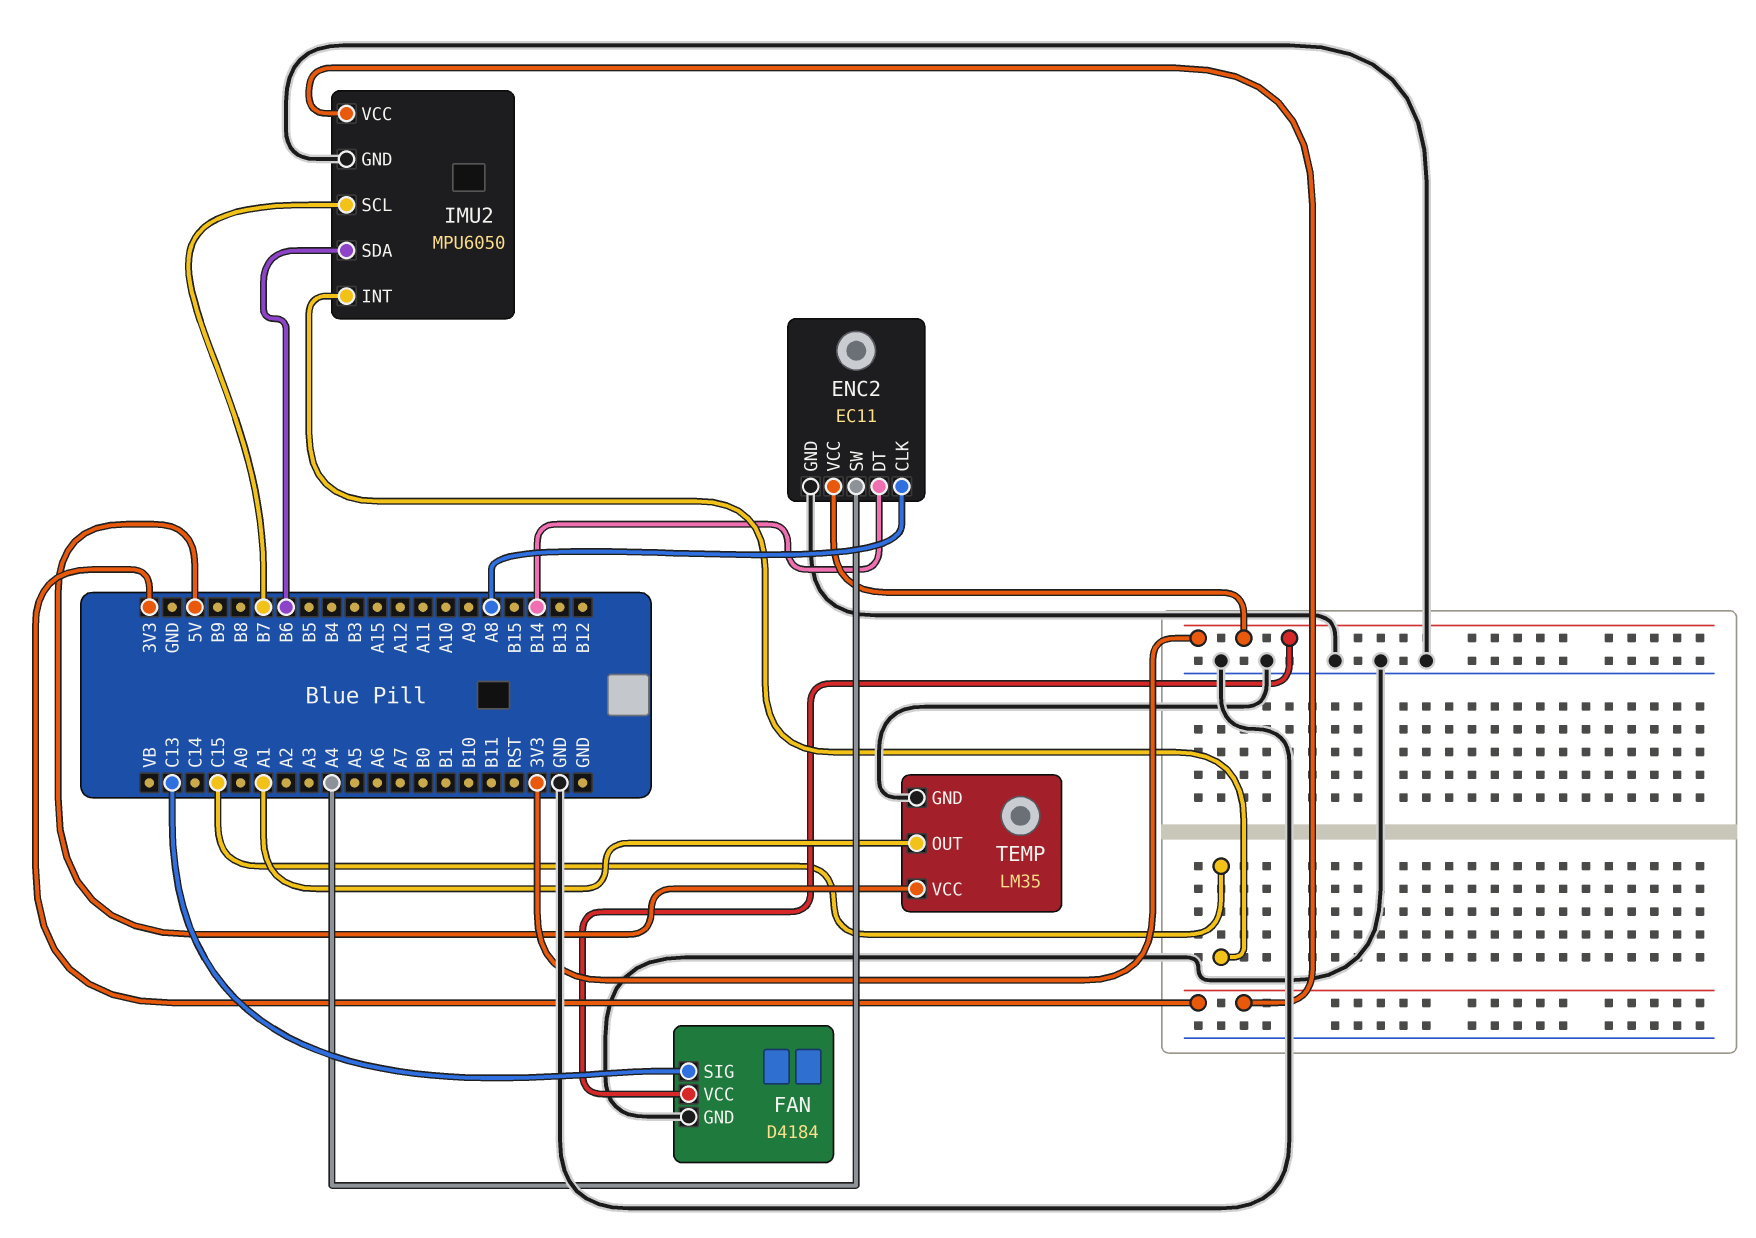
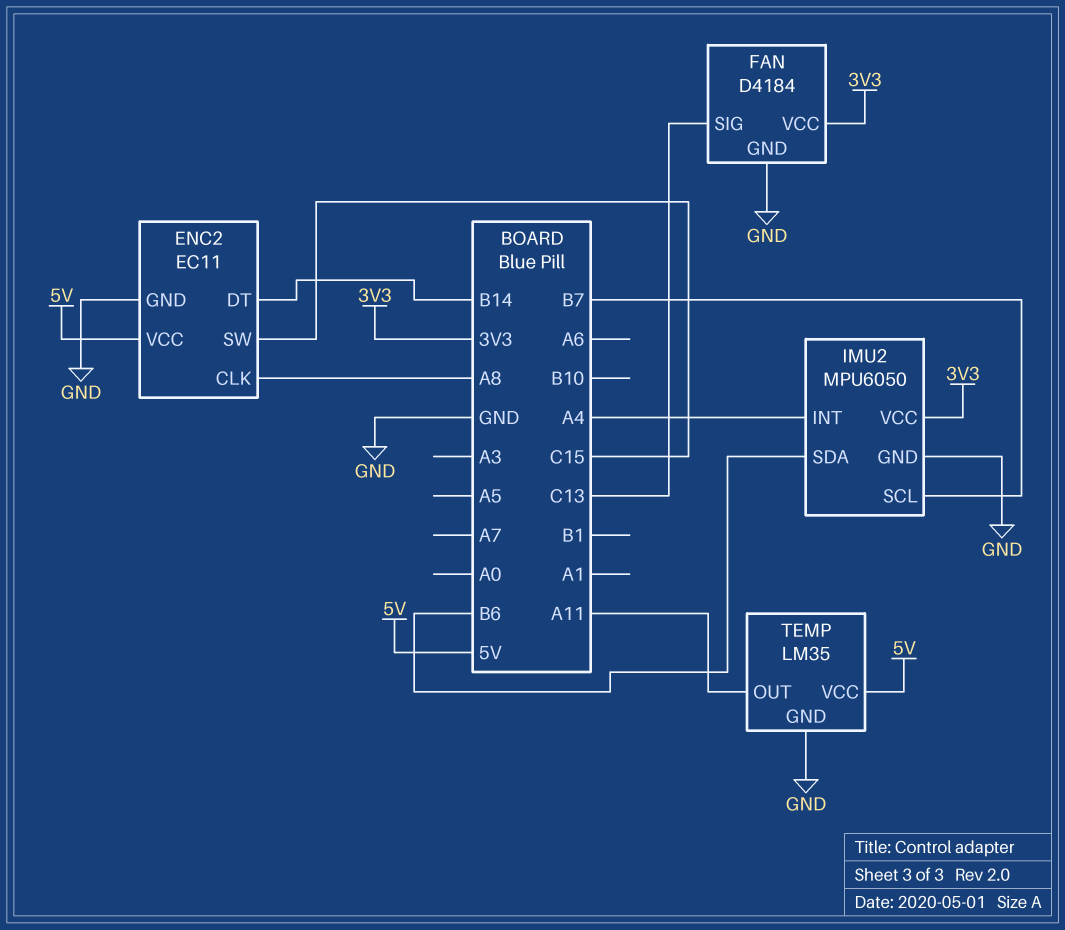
ENC2 pin SW: A4 -> C15
ENC2 pin VCC: 3V3 -> 5V
IMU2 pin INT: C15 -> A4
TEMP pin OUT: A1 -> A11

